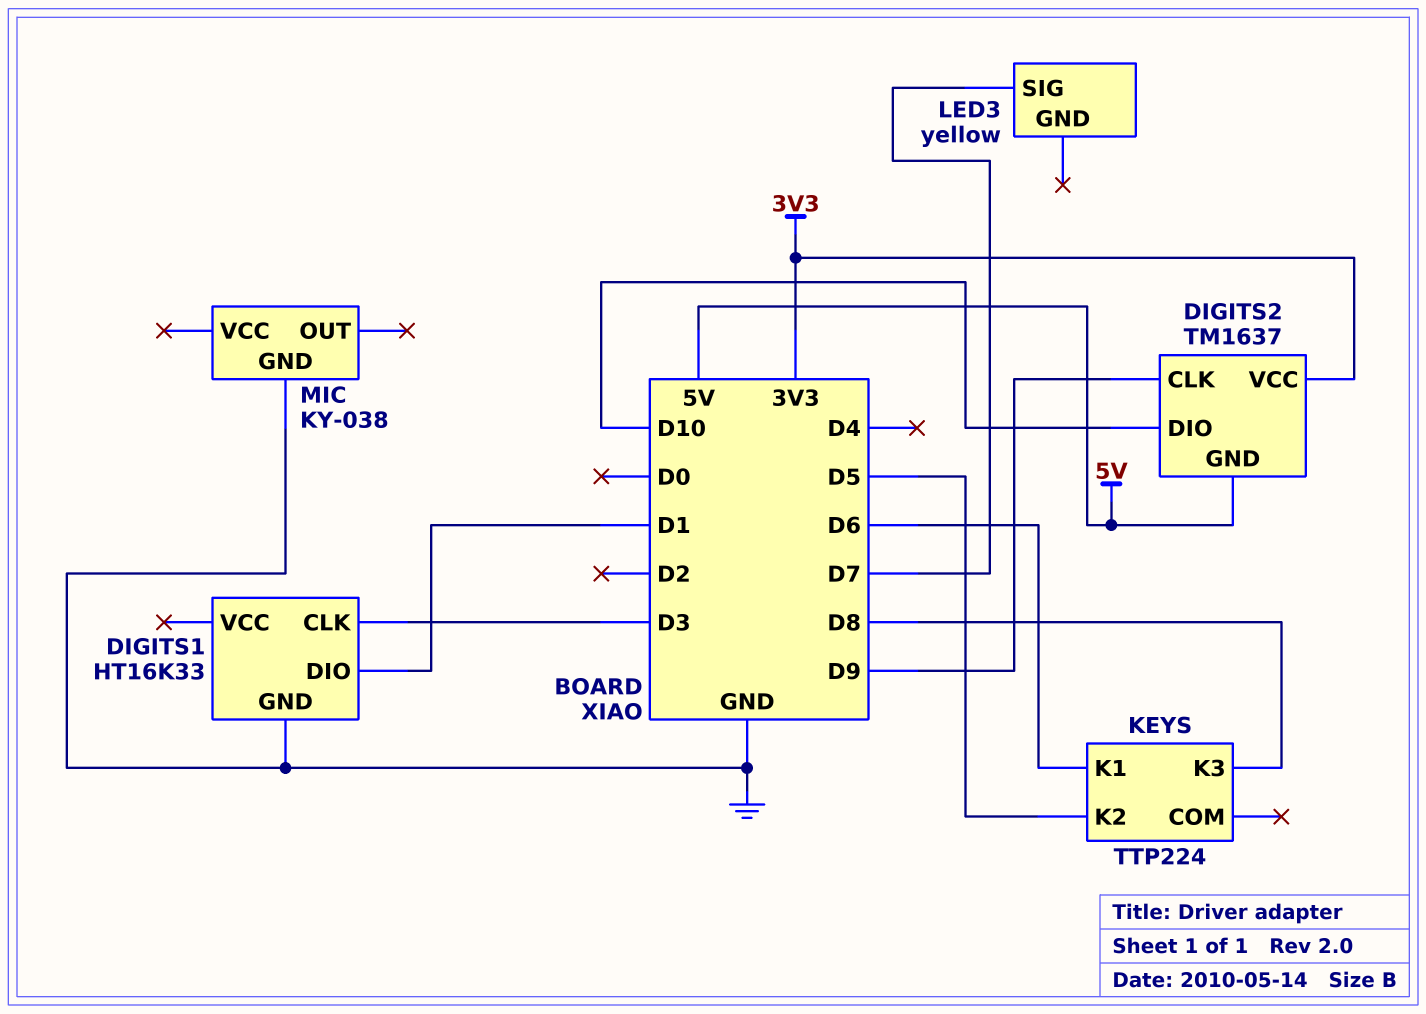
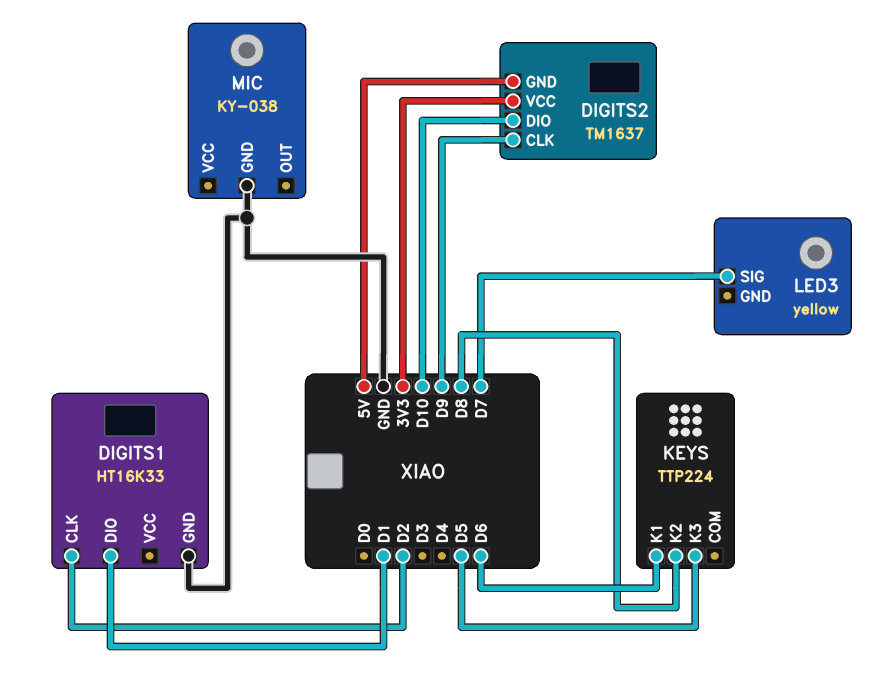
DIGITS1 pin CLK: D3 -> D2
KEYS pin K2: D5 -> D8
KEYS pin K3: D8 -> D5

